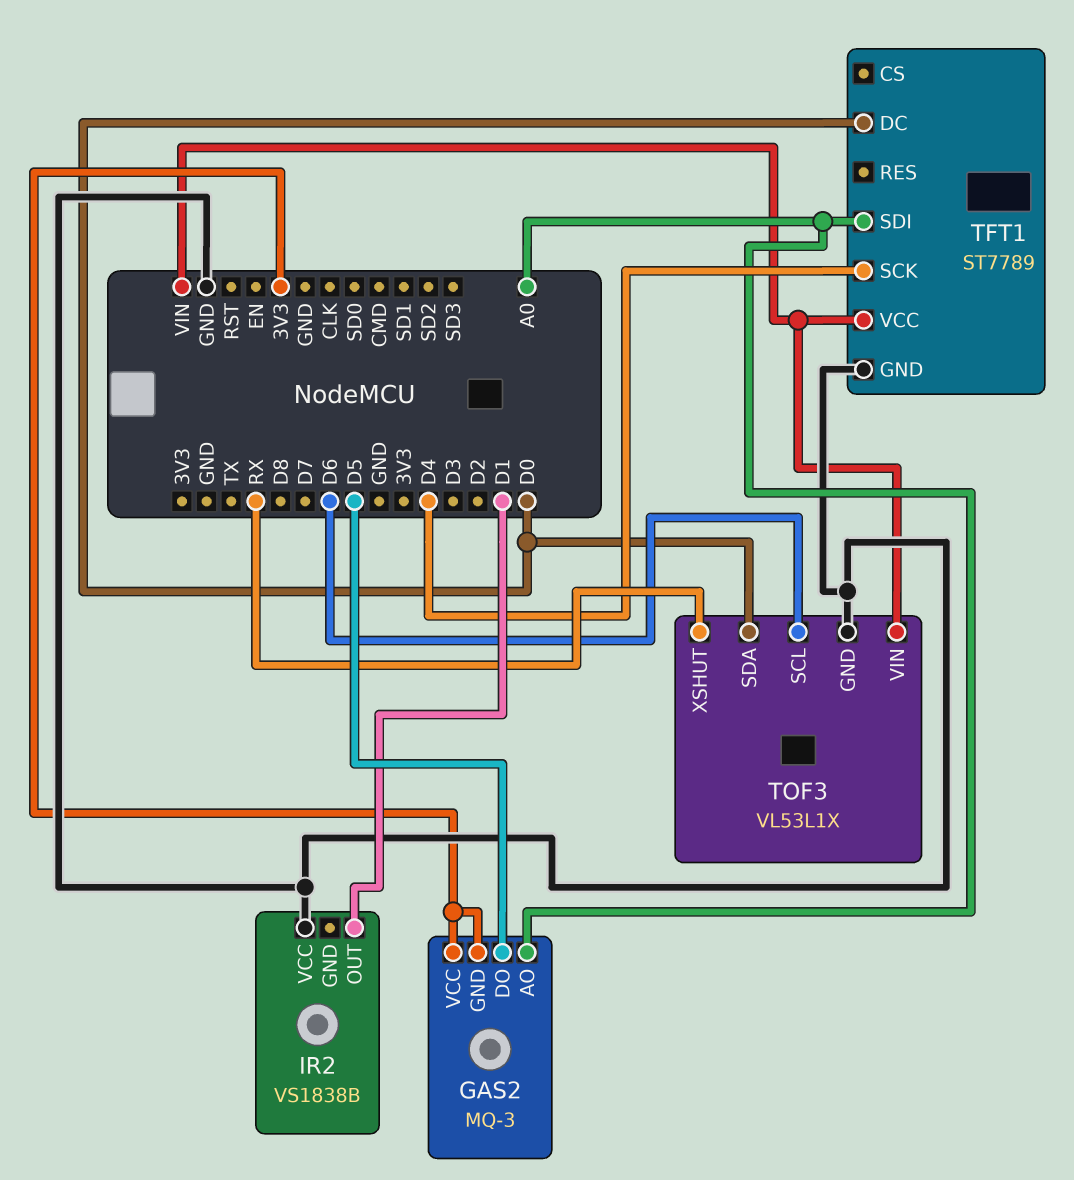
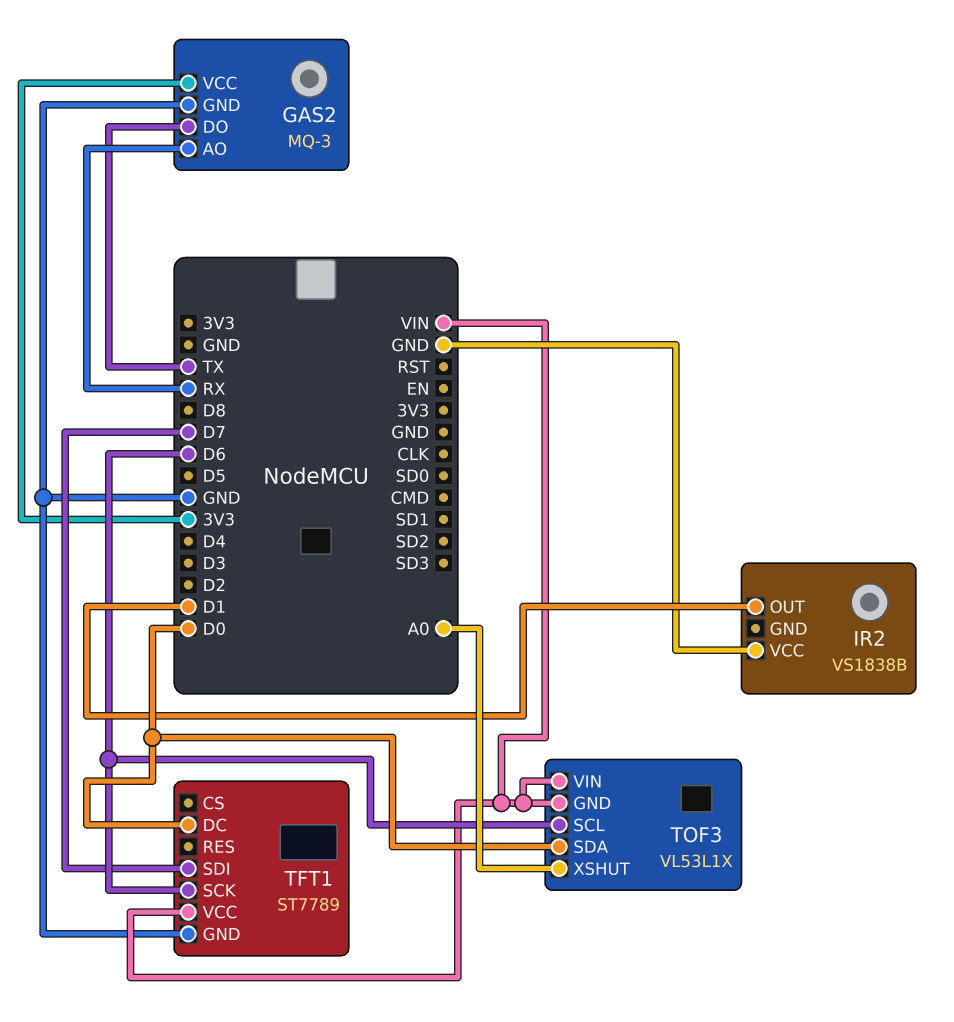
GAS2 pin AO: A0 -> RX
GAS2 pin DO: D5 -> TX
GAS2 pin GND: 3V3 -> GND
TFT1 pin SCK: D4 -> D6
TFT1 pin SDI: A0 -> D7
TOF3 pin GND: GND -> VIN
TOF3 pin XSHUT: RX -> A0

